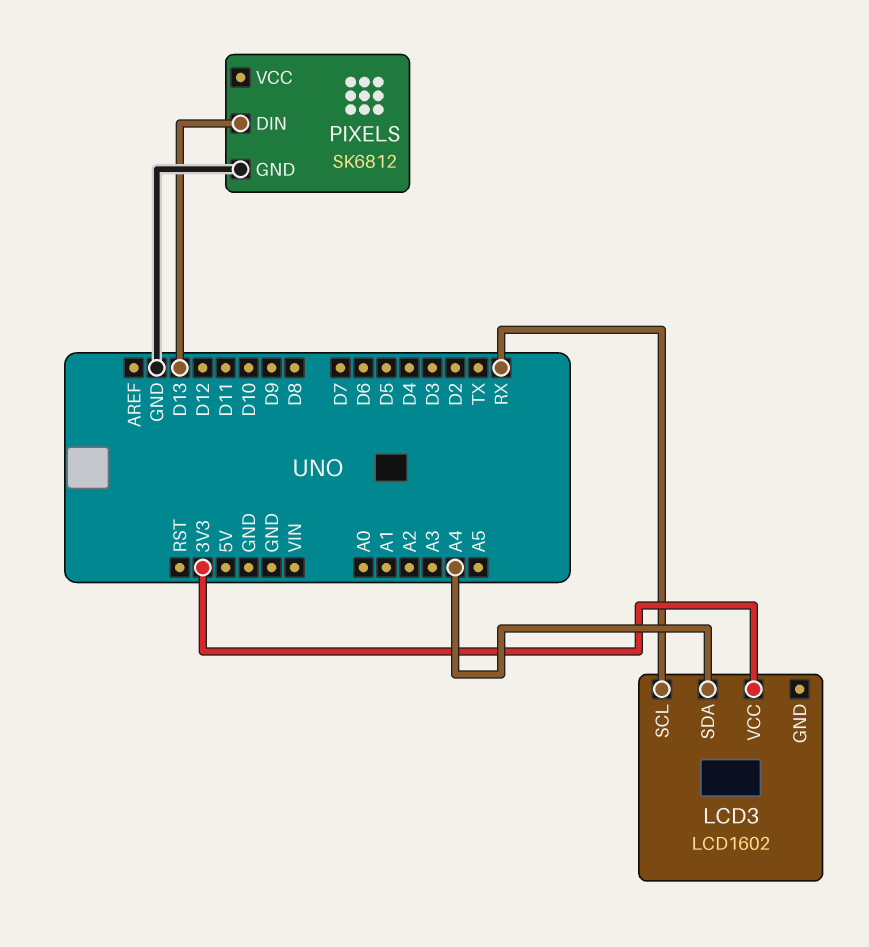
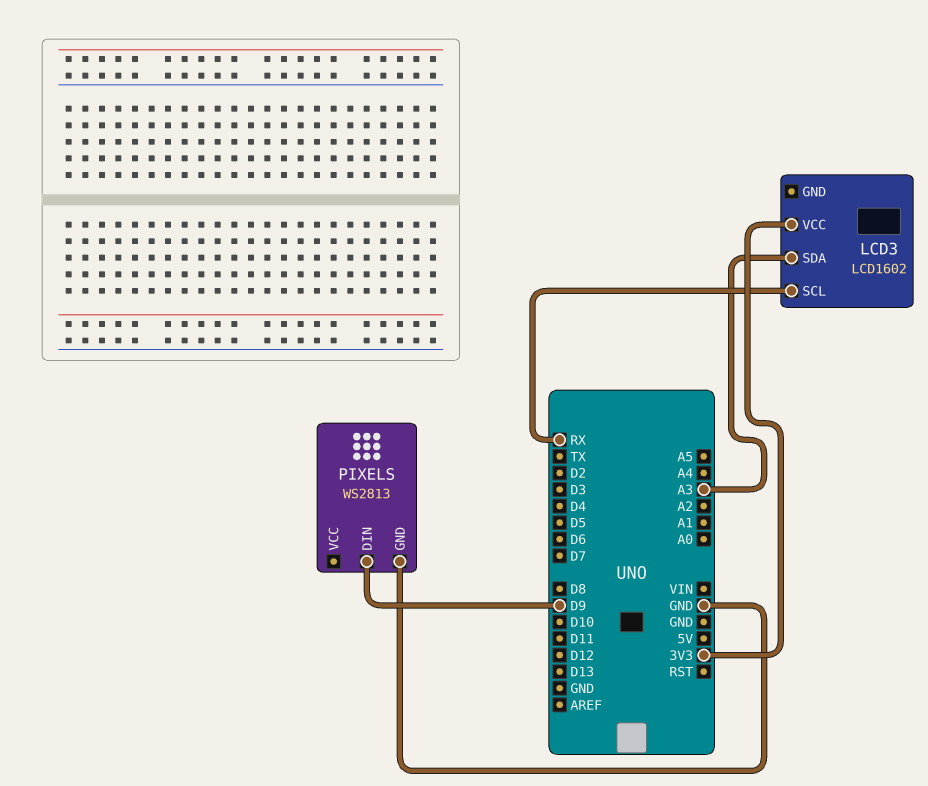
LCD3 pin SDA: A4 -> A3
PIXELS: SK6812 -> WS2813
PIXELS pin DIN: D13 -> D9

